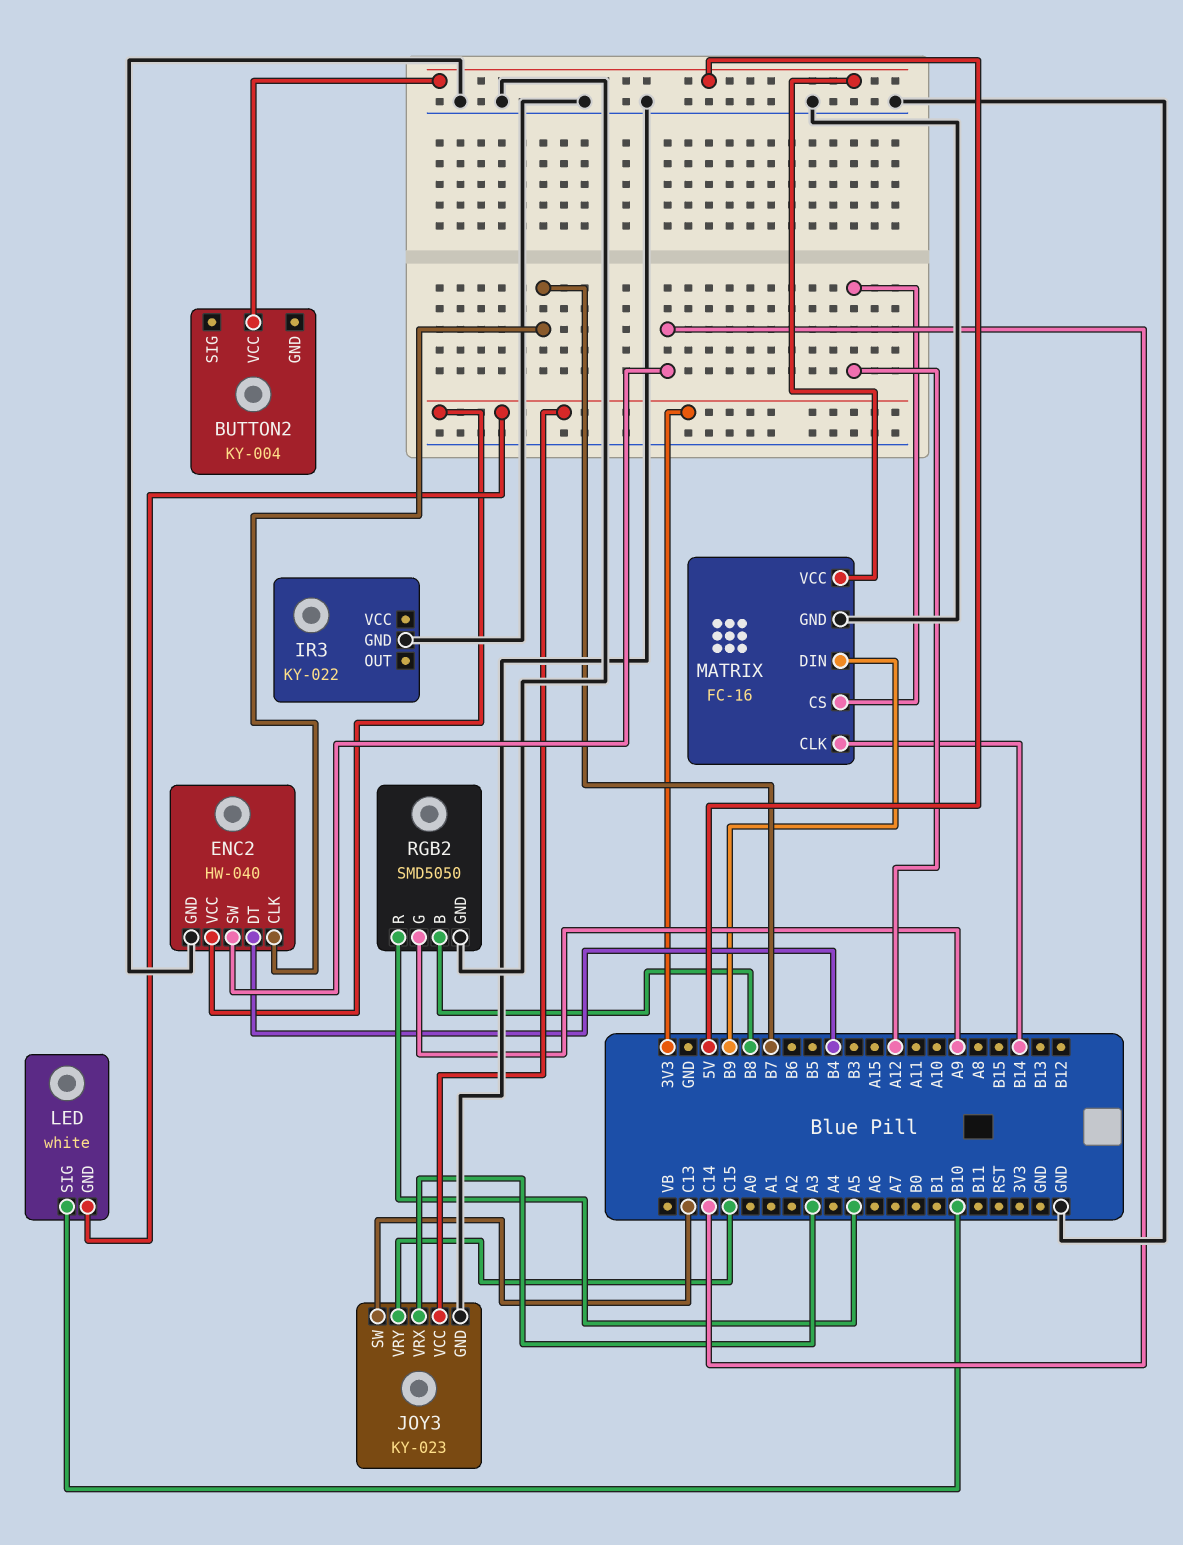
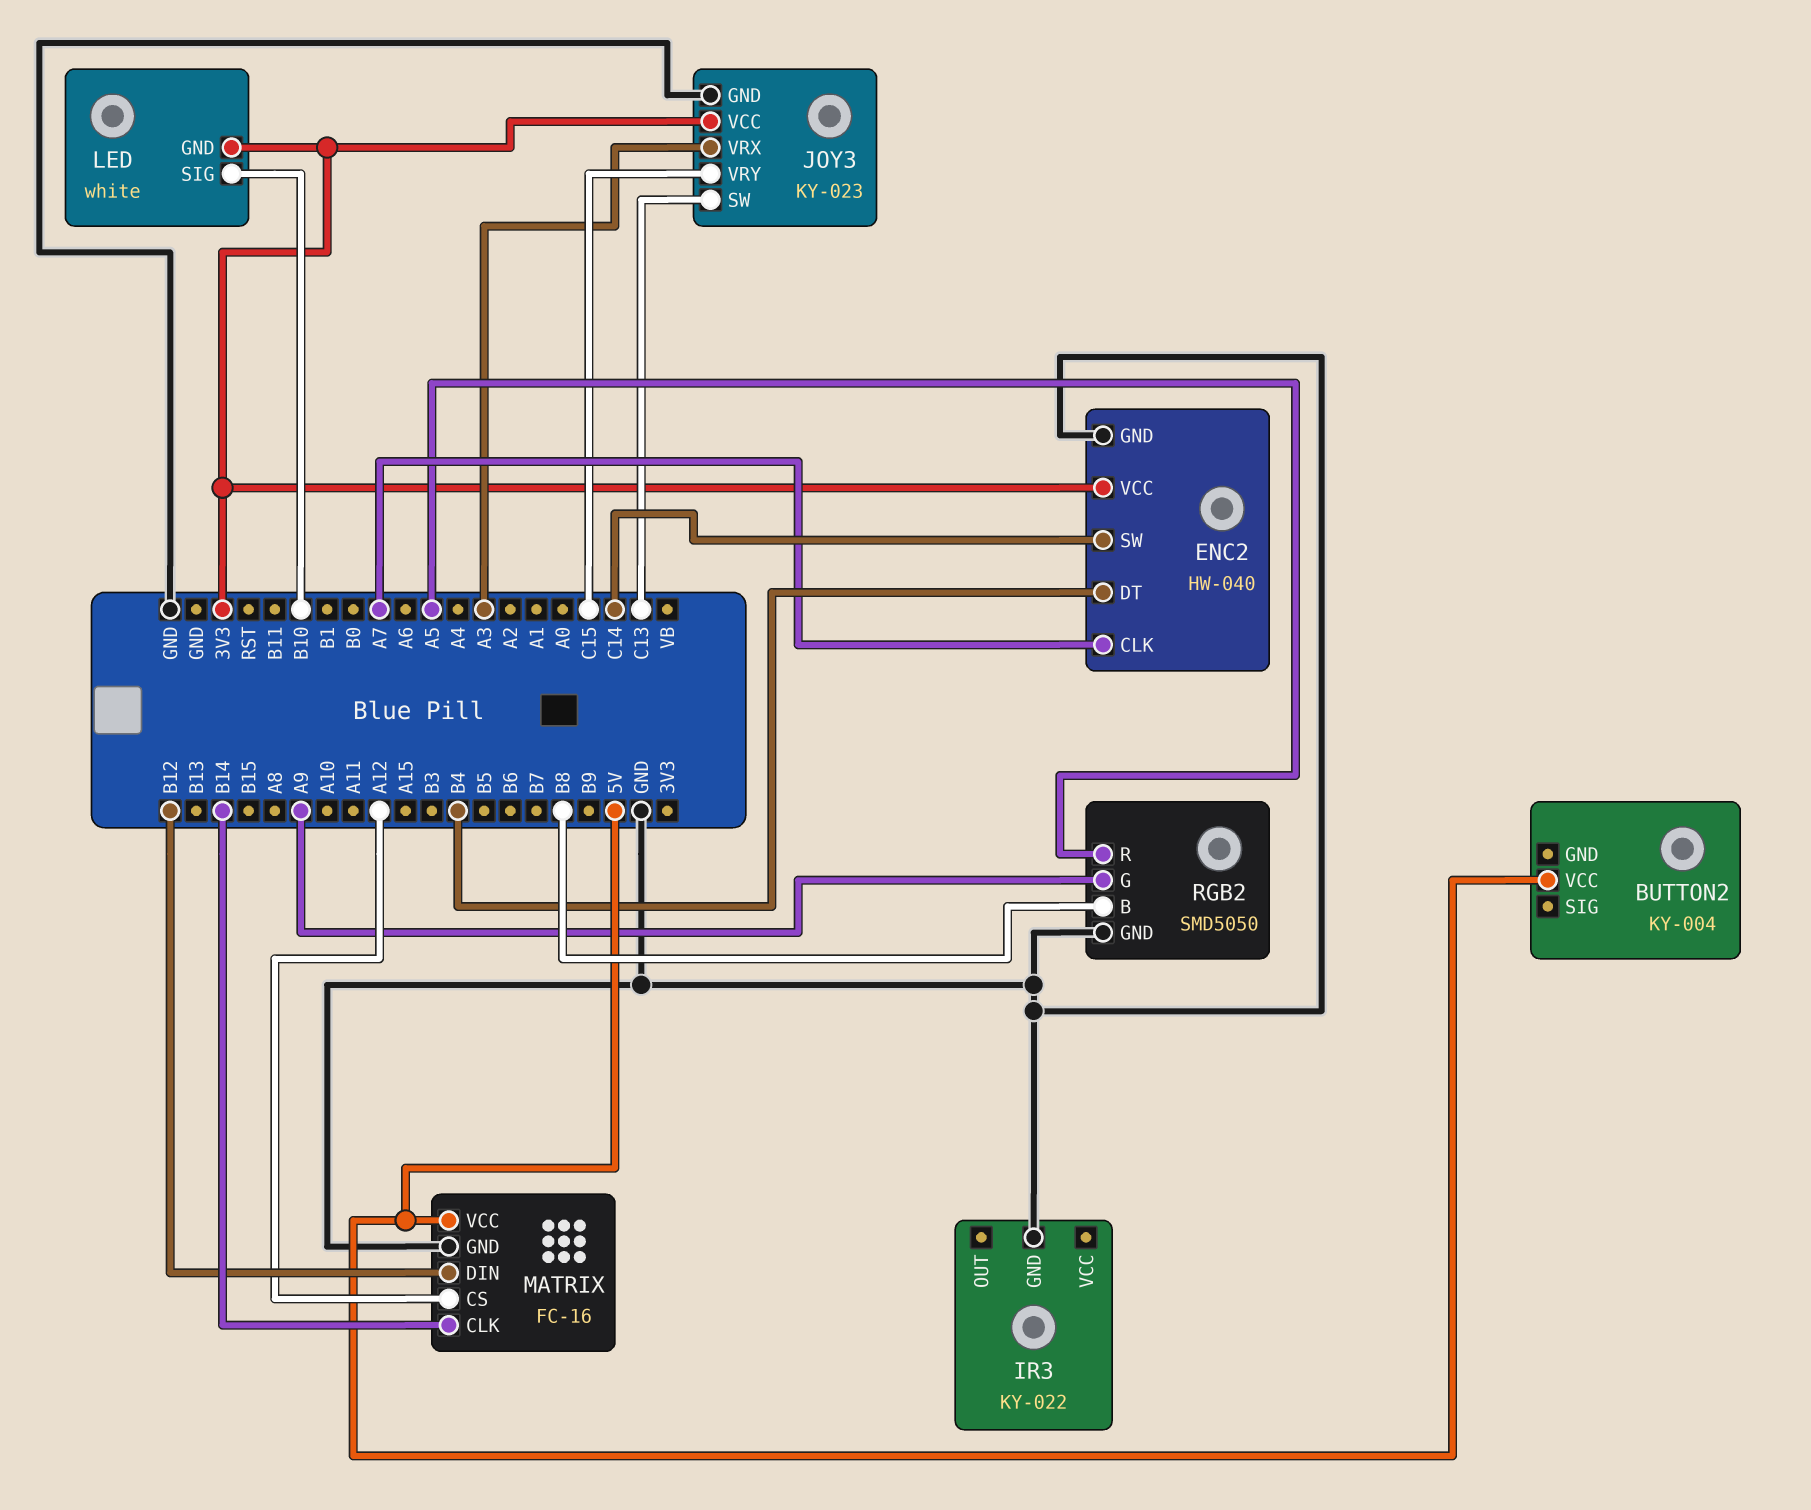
ENC2 pin CLK: B7 -> A7
MATRIX pin DIN: B9 -> B12

